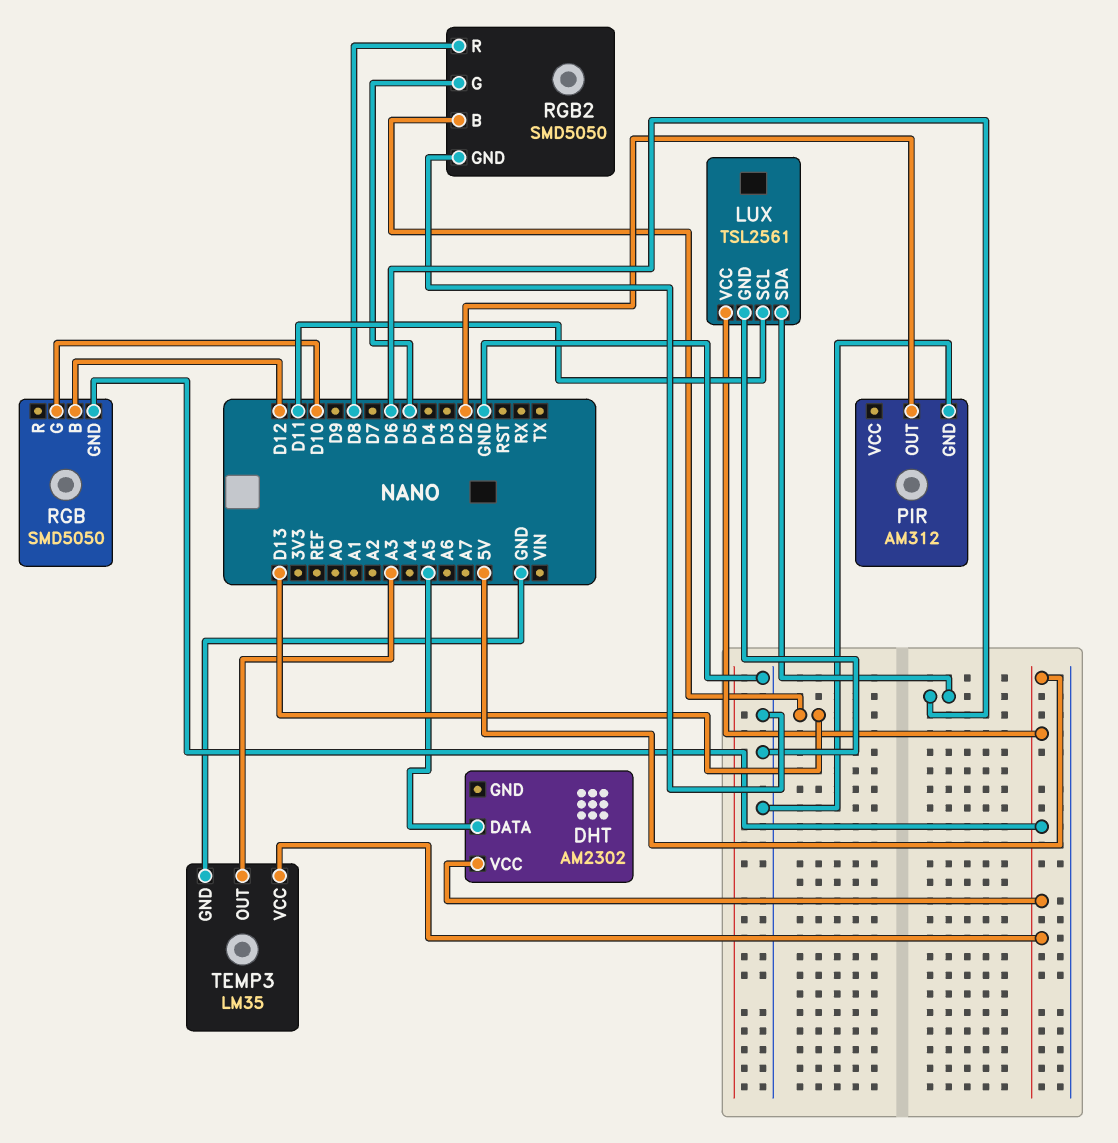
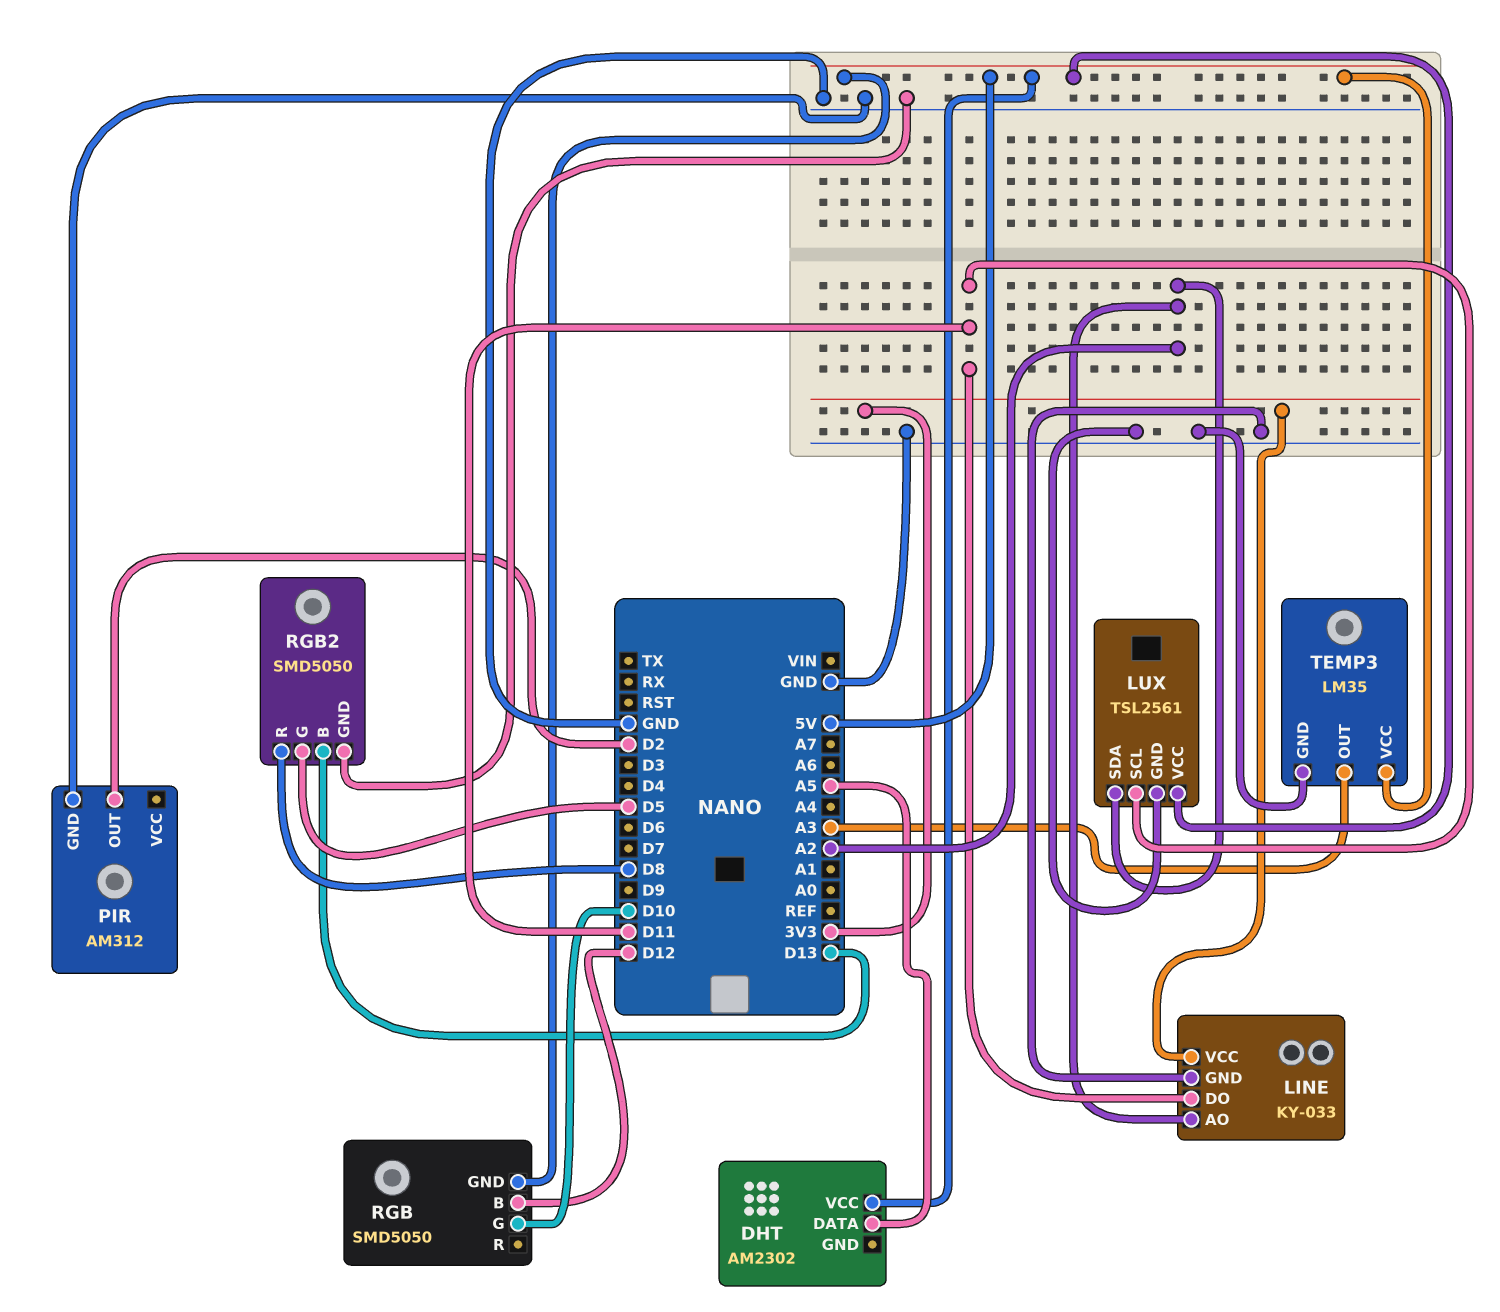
LINE: none -> KY-033
LINE pin AO: none -> A2
LINE pin DO: none -> D11
LINE pin GND: none -> GND
LINE pin VCC: none -> 3V3
LUX pin SDA: D6 -> A2

